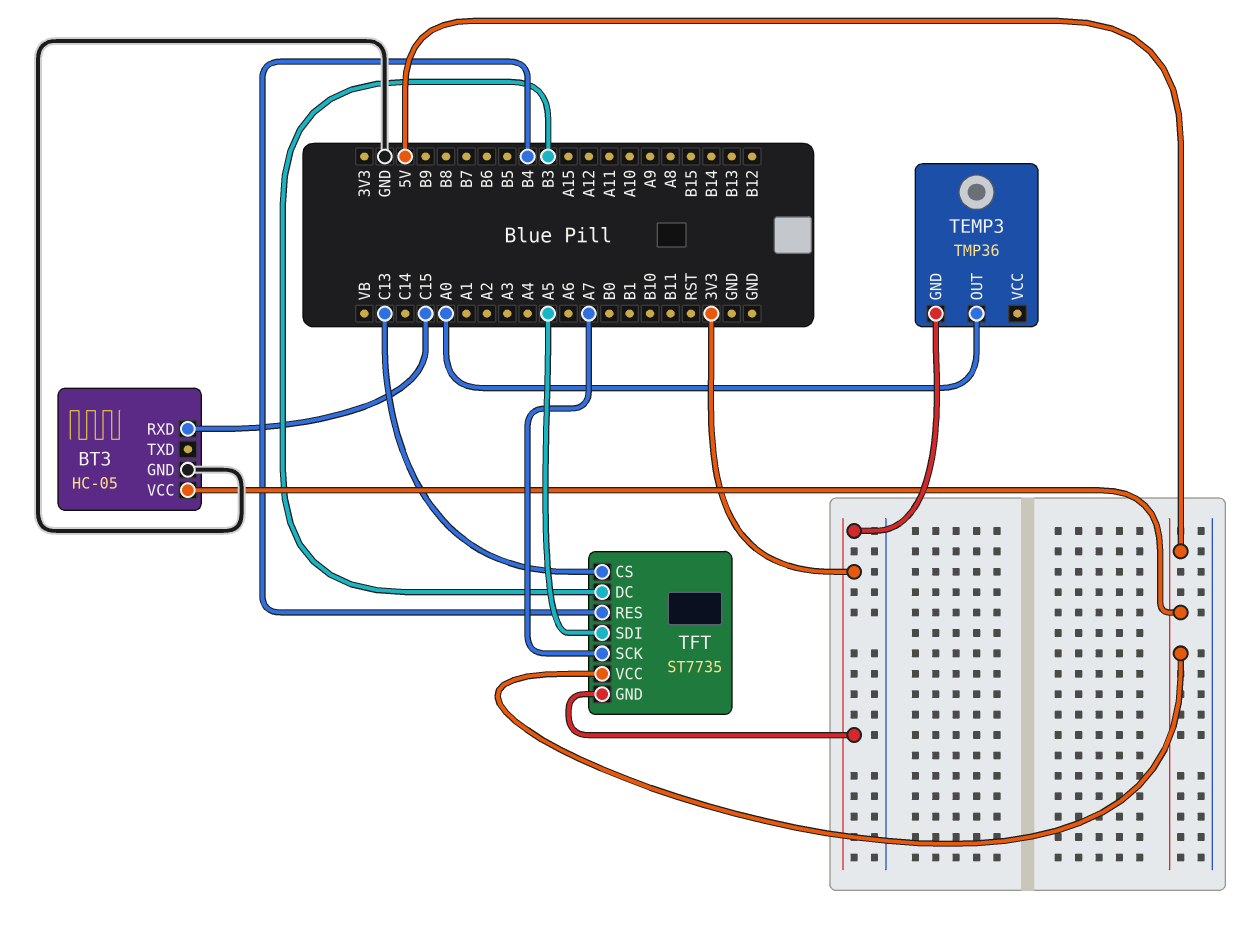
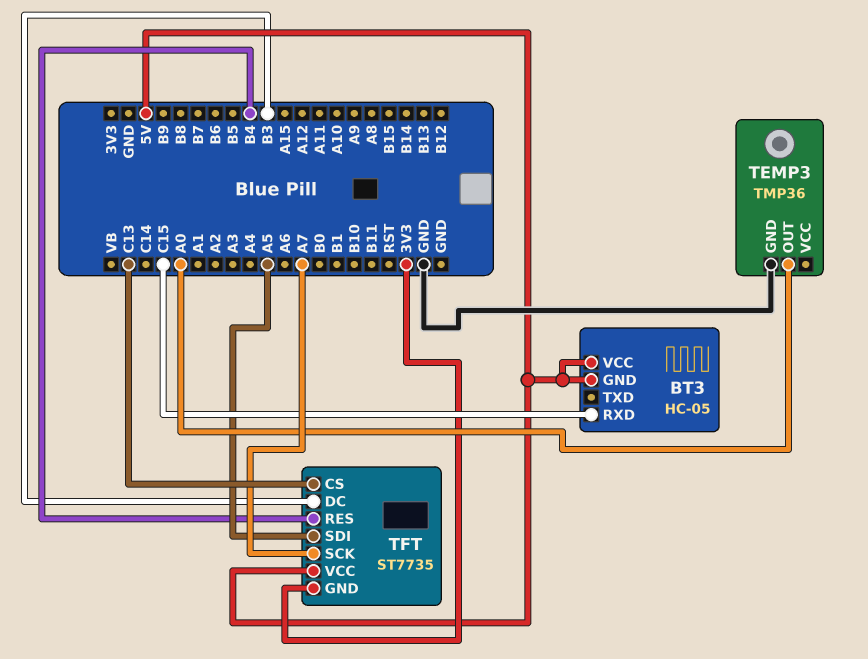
BT3 pin GND: GND -> 5V
TEMP3 pin GND: 3V3 -> GND

